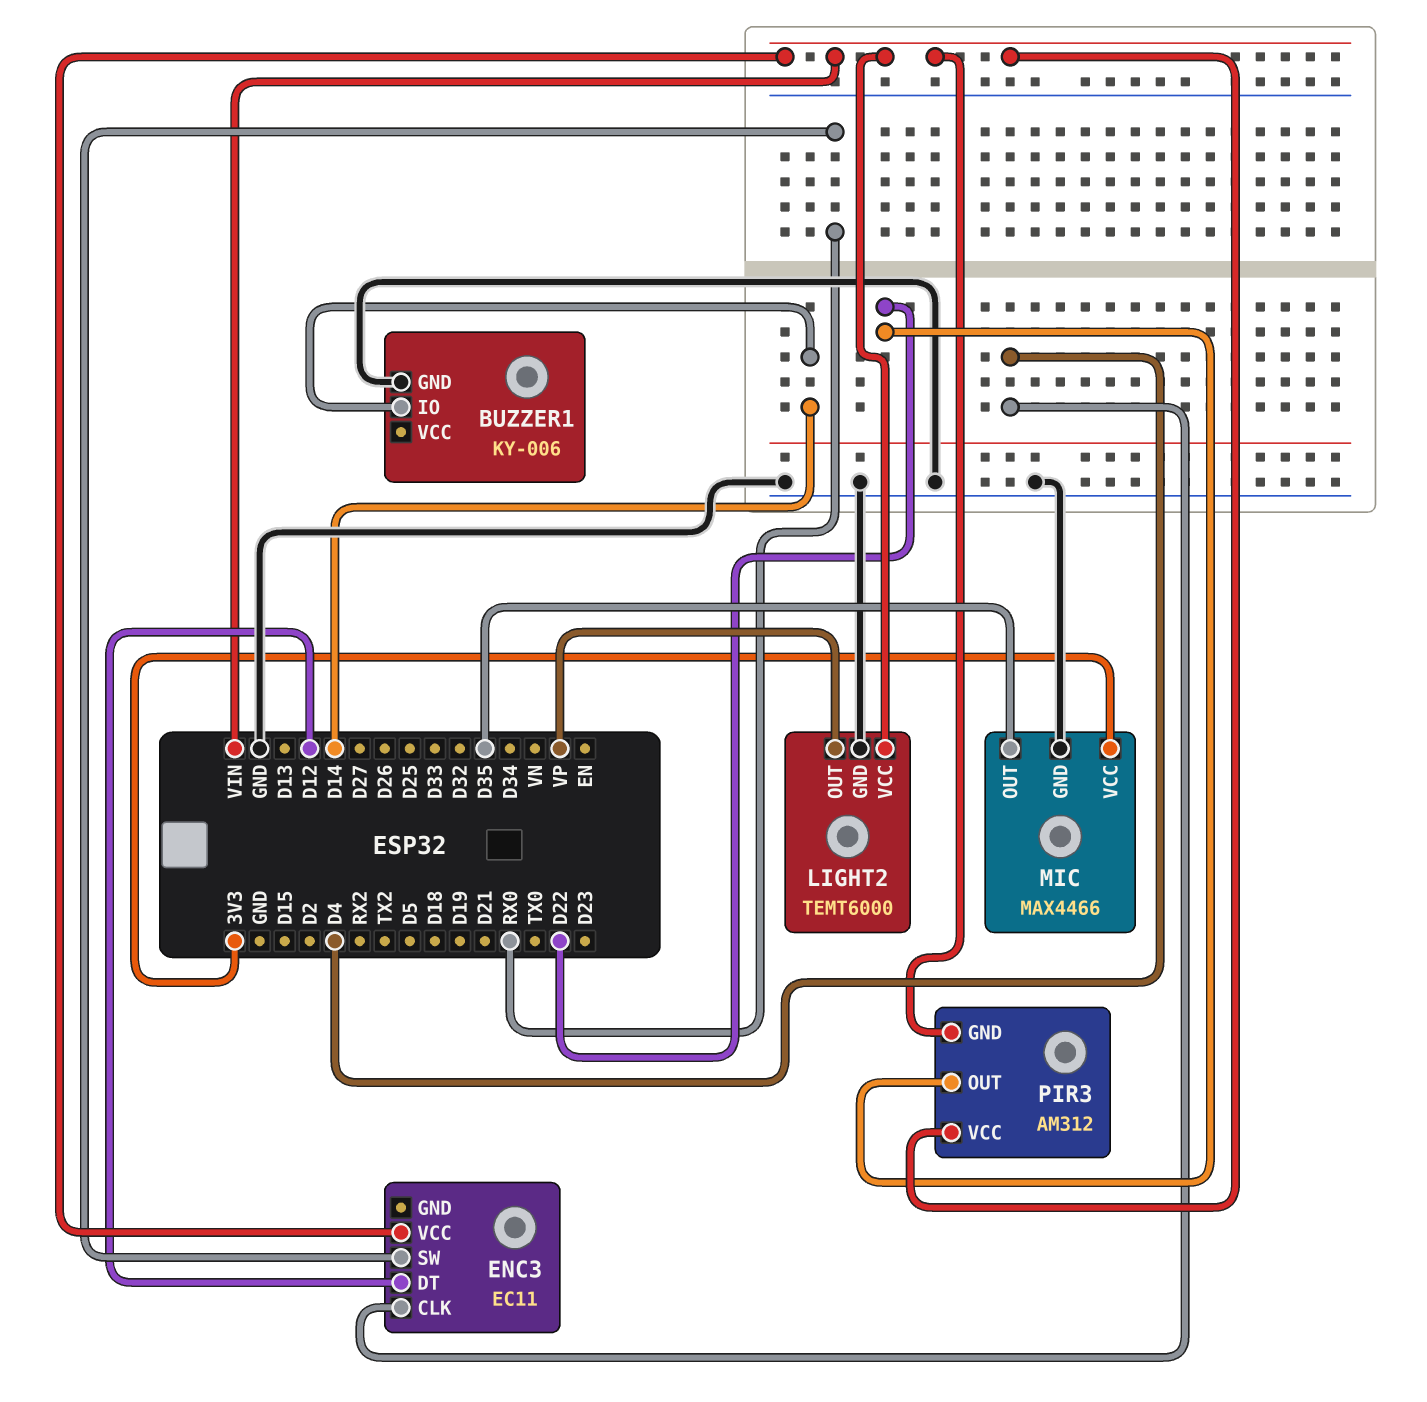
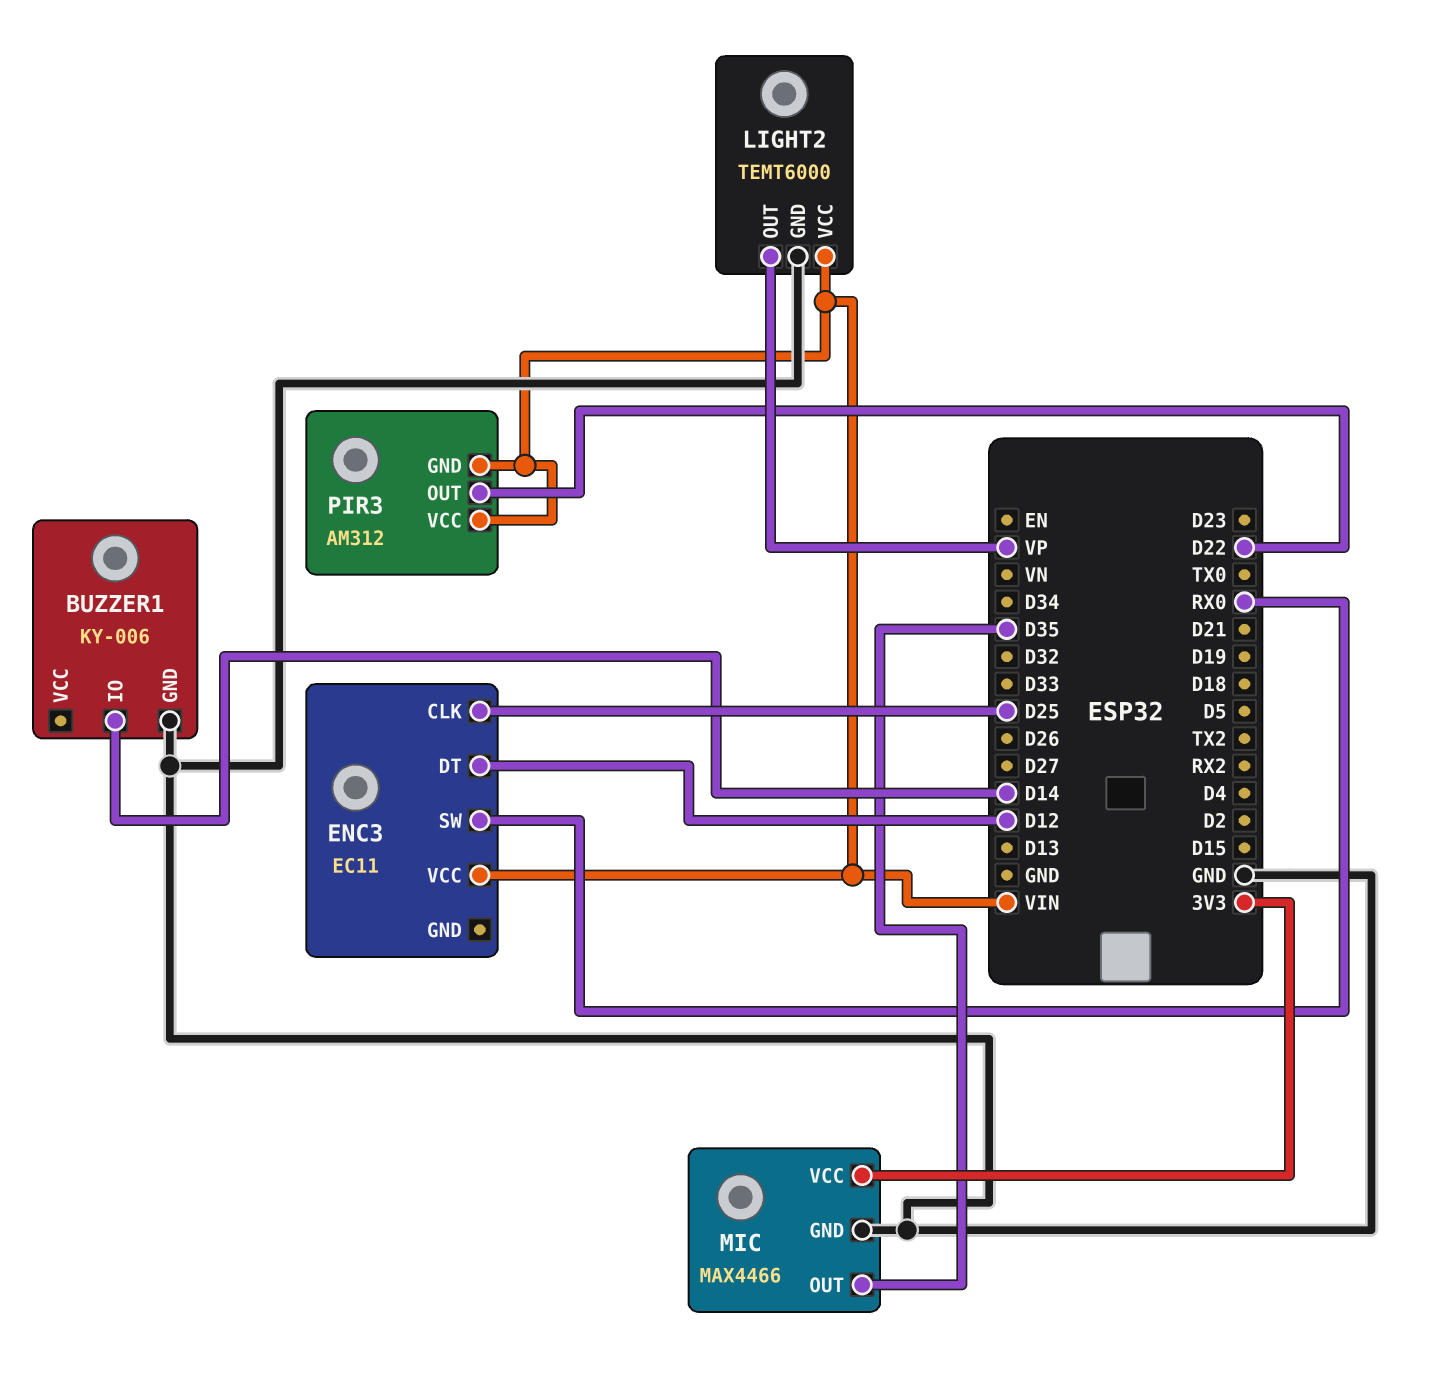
ENC3 pin CLK: D4 -> D25

